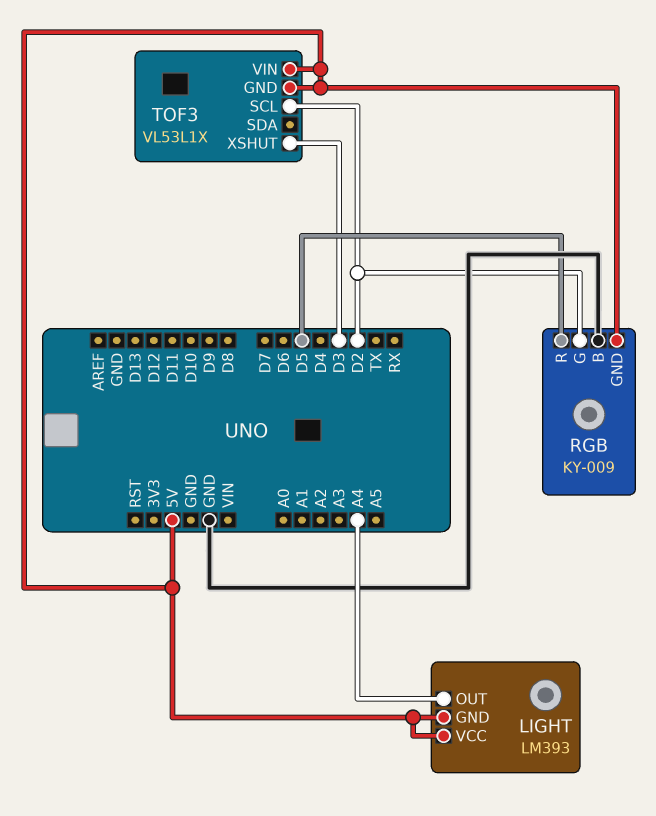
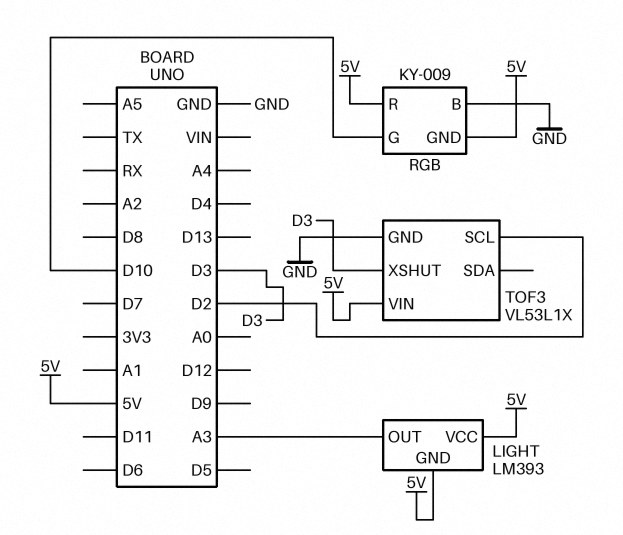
LIGHT pin OUT: A4 -> A3
RGB pin G: D2 -> D10
RGB pin R: D5 -> 5V
TOF3 pin GND: 5V -> GND

